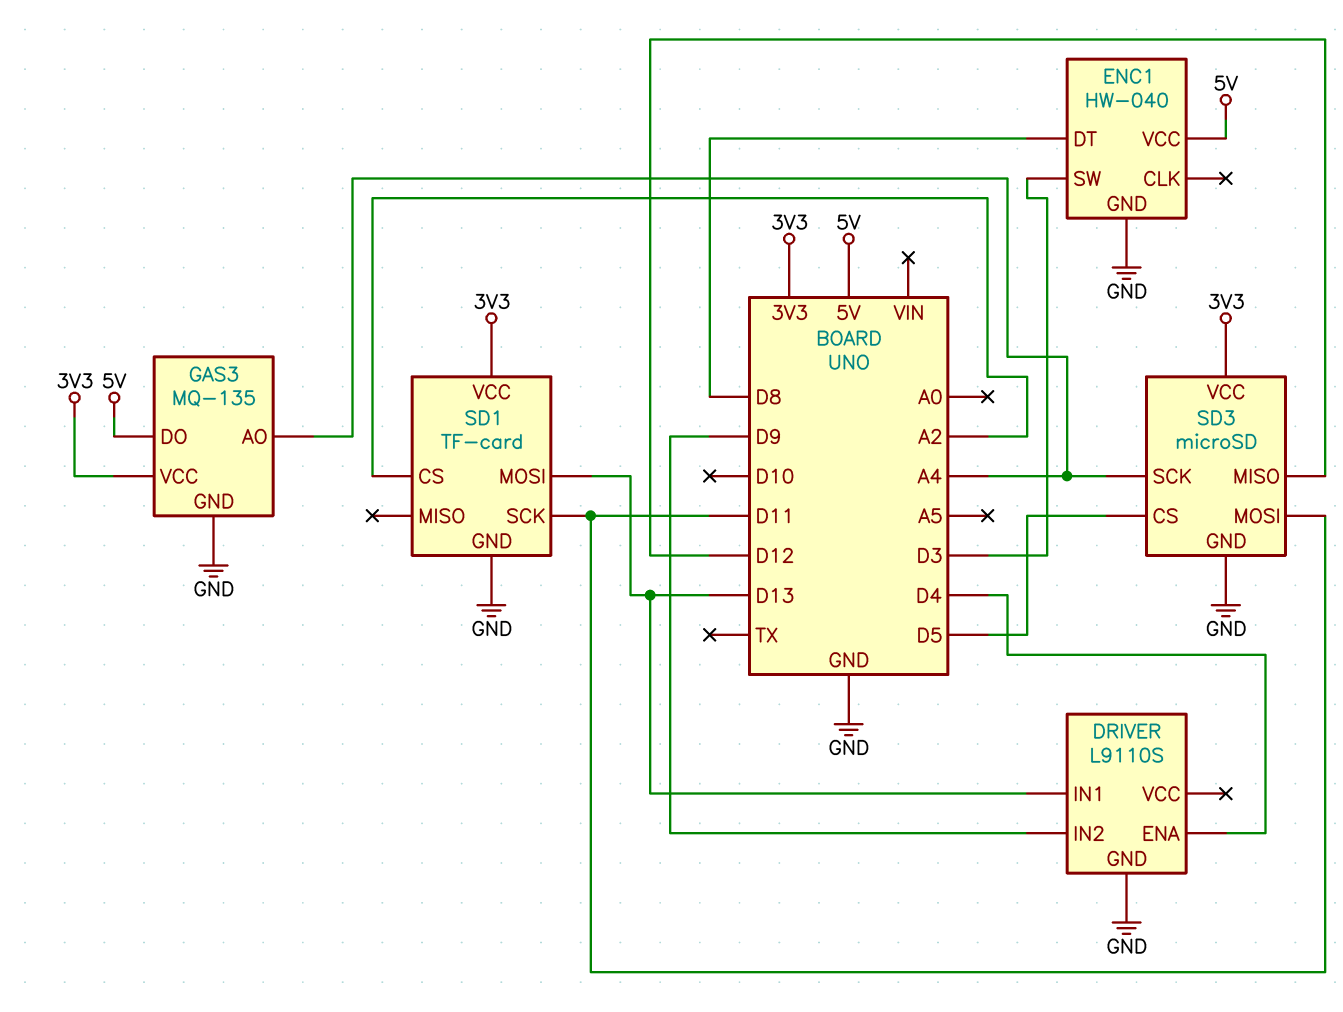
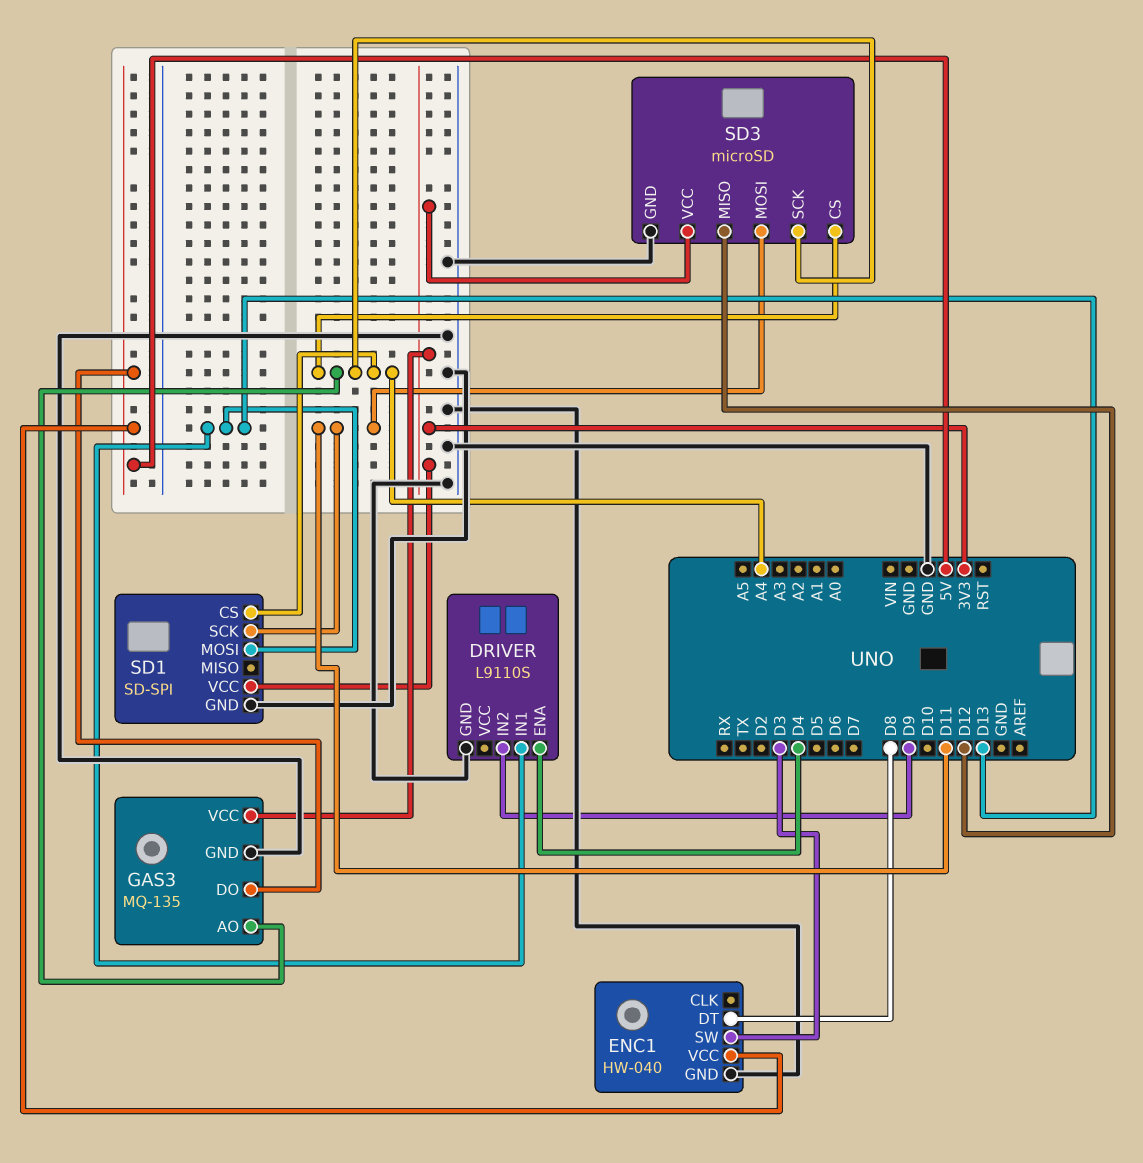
SD1: TF-card -> SD-SPI
SD1 pin CS: A2 -> A4
SD3 pin CS: D5 -> A4

